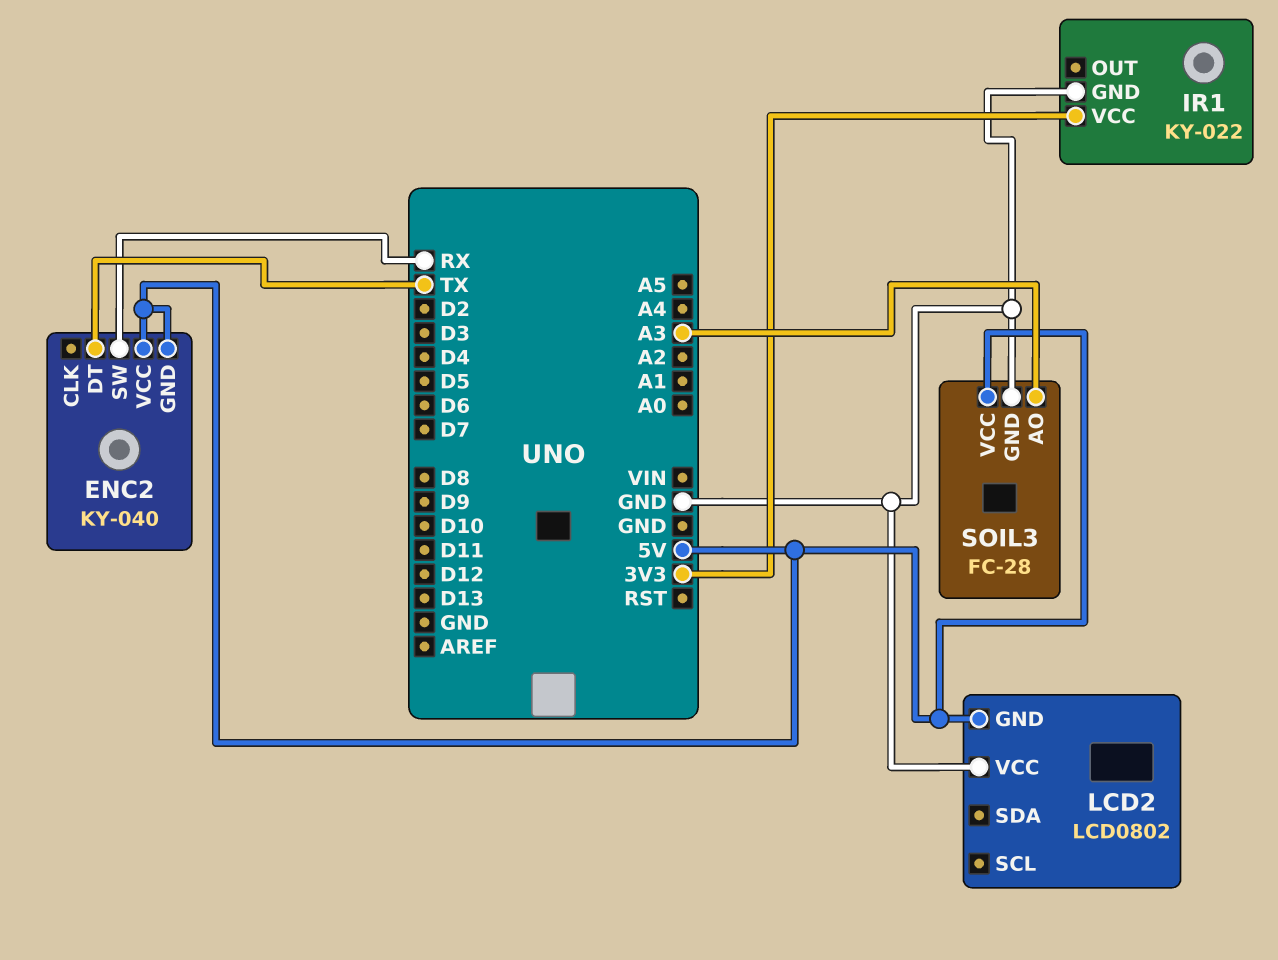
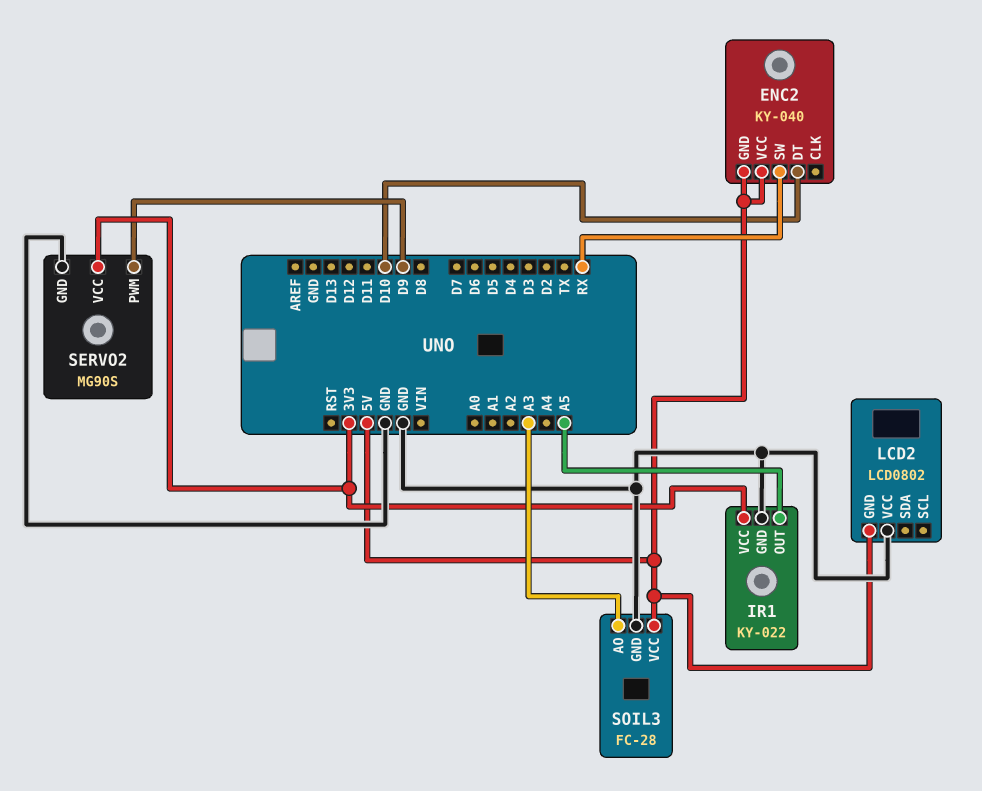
ENC2 pin DT: TX -> D10
IR1 pin OUT: none -> A5
SERVO2: none -> MG90S
SERVO2 pin GND: none -> GND
SERVO2 pin PWM: none -> D9
SERVO2 pin VCC: none -> 3V3

